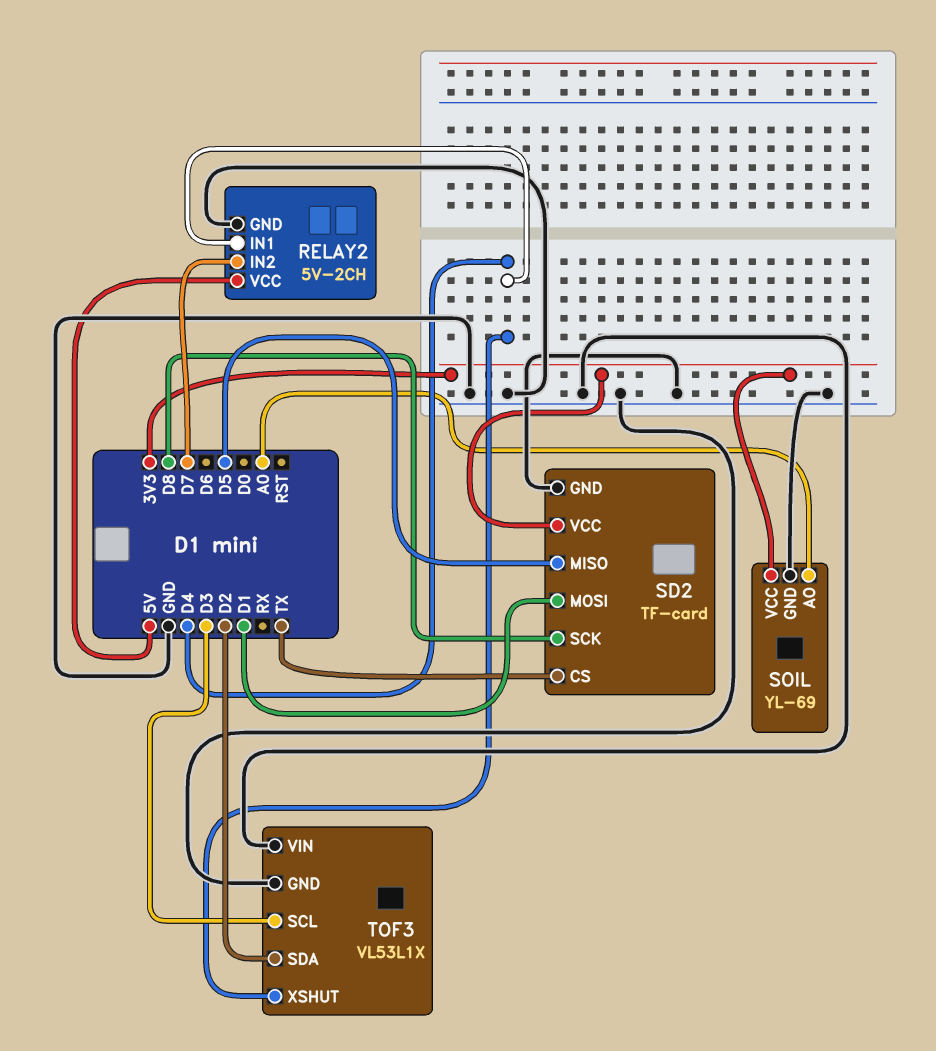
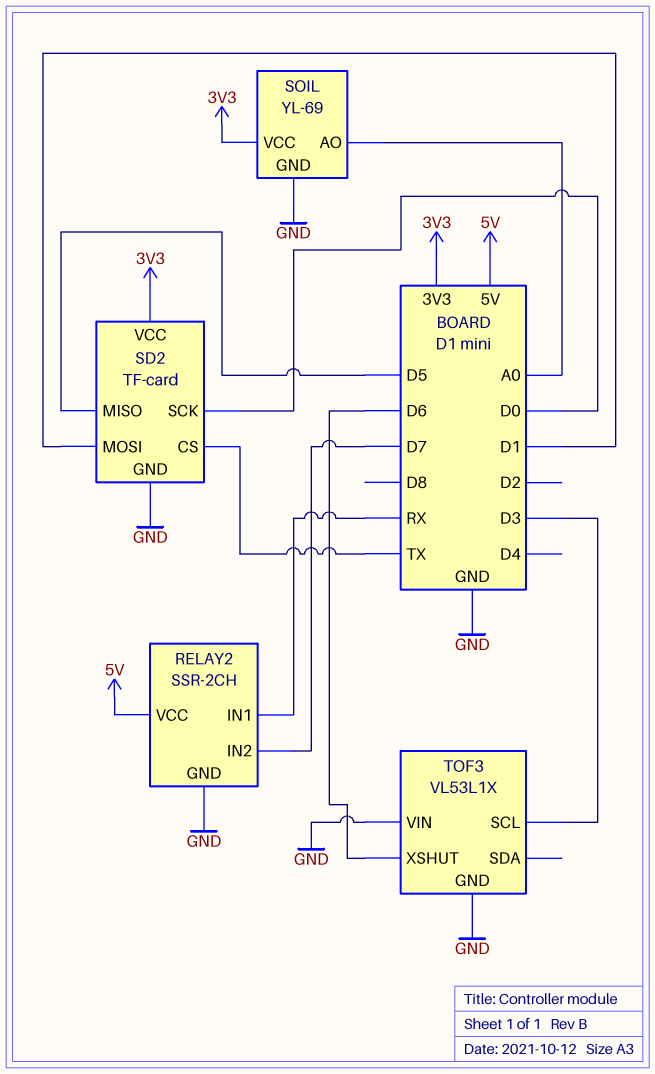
RELAY2: 5V-2CH -> SSR-2CH
RELAY2 pin IN1: D4 -> RX
SD2 pin SCK: D8 -> D0
TOF3 pin SDA: D2 -> none
TOF3 pin XSHUT: D4 -> D6

